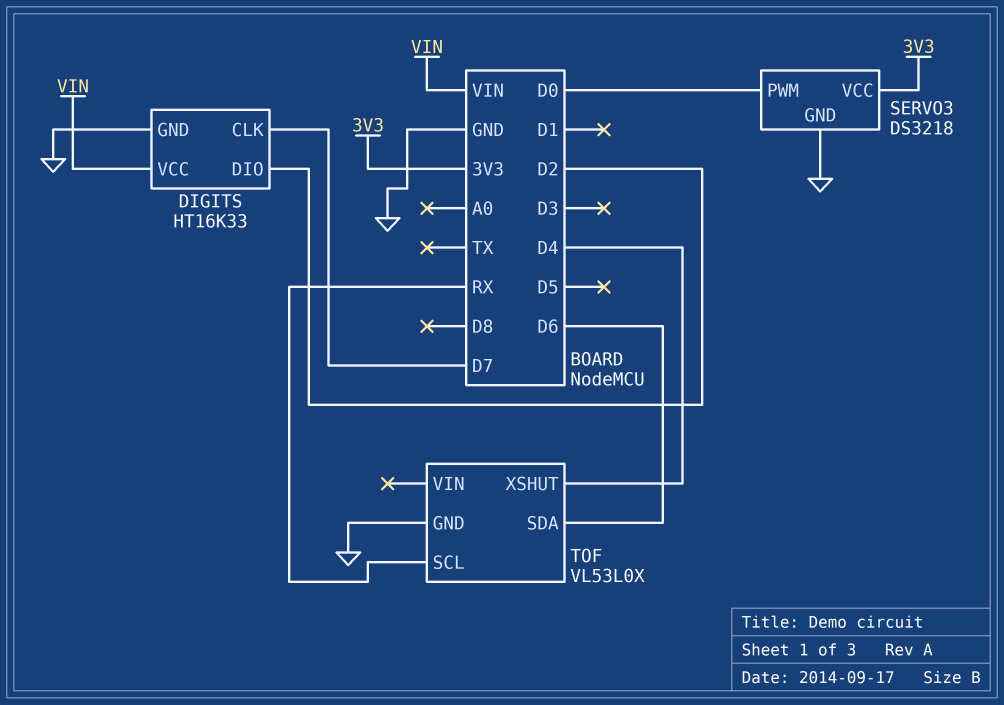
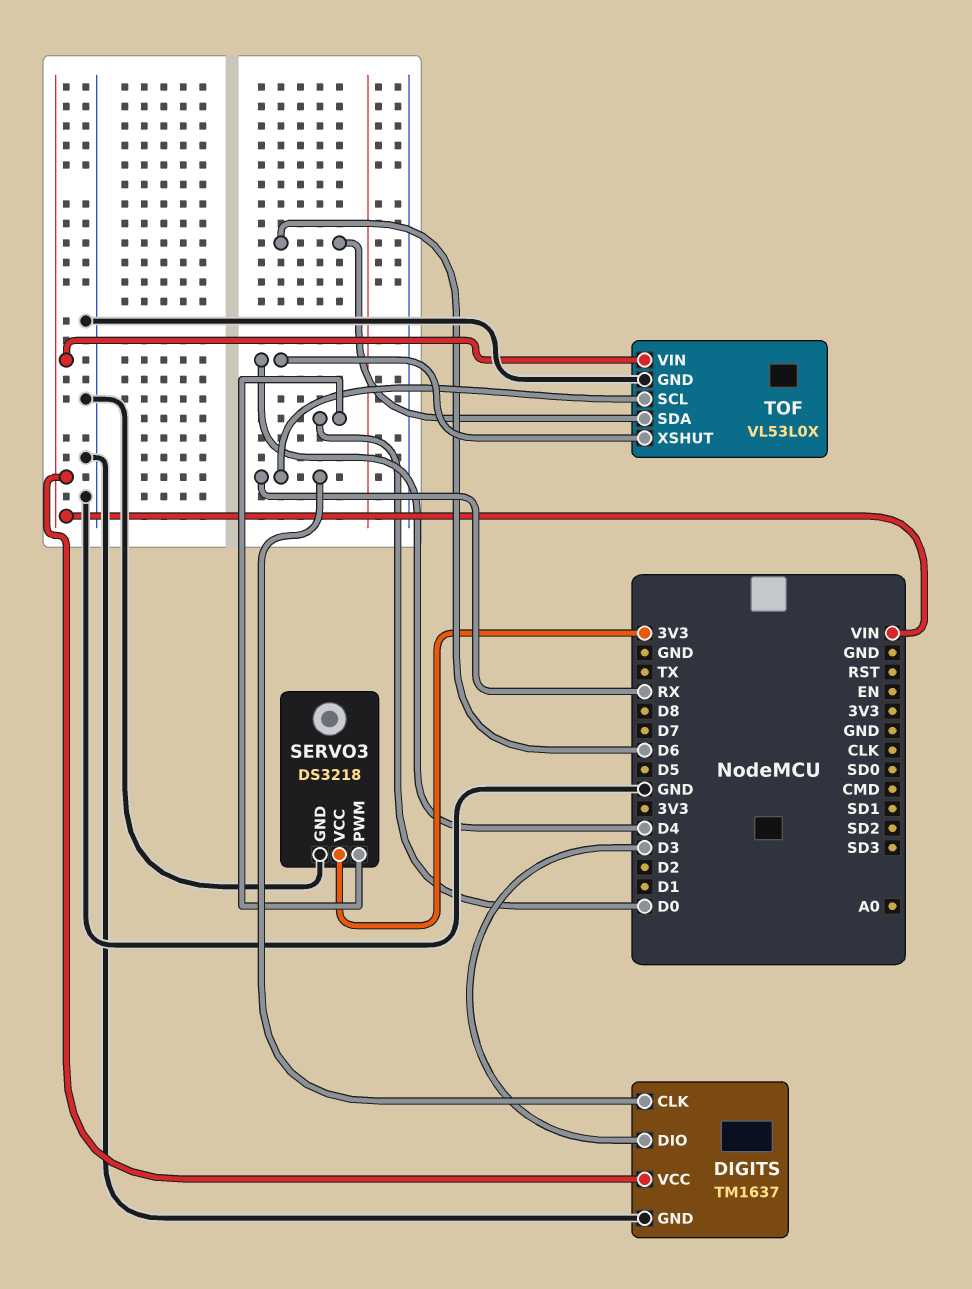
DIGITS: HT16K33 -> TM1637
DIGITS pin CLK: D7 -> RX
DIGITS pin DIO: D2 -> D3
TOF pin VIN: none -> VIN

